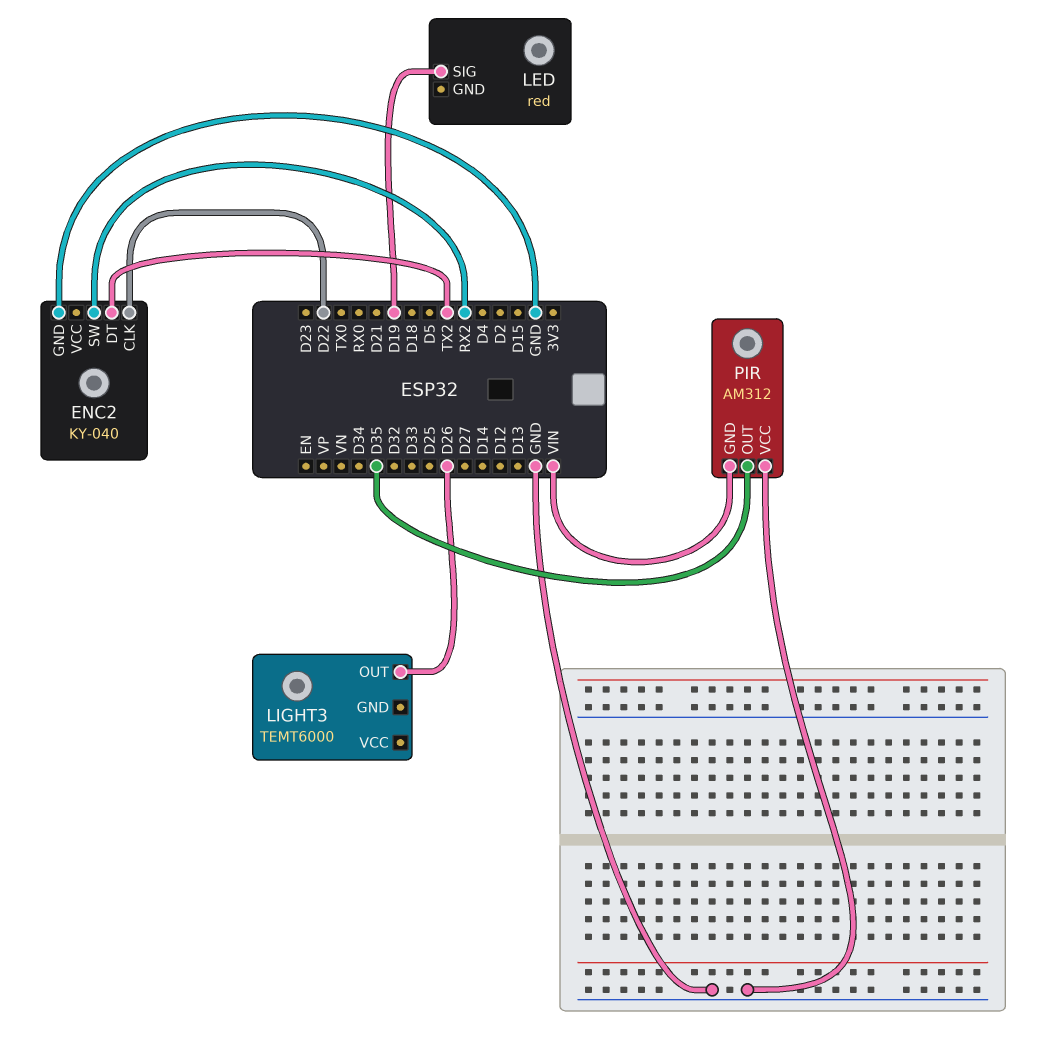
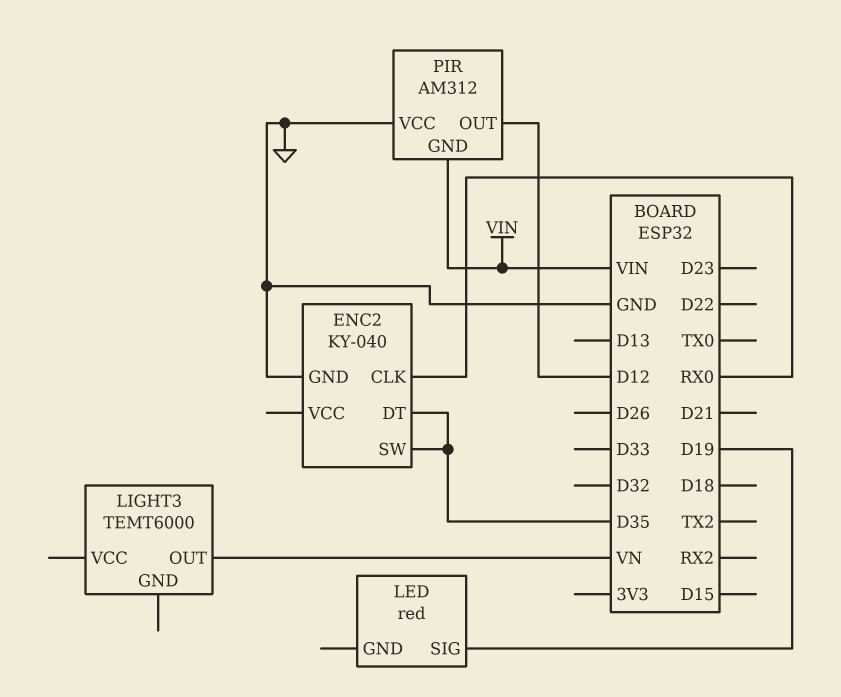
ENC2 pin CLK: D22 -> RX0
ENC2 pin DT: TX2 -> D35
ENC2 pin SW: RX2 -> D35
LIGHT3 pin OUT: D26 -> VN
PIR pin OUT: D35 -> D12

